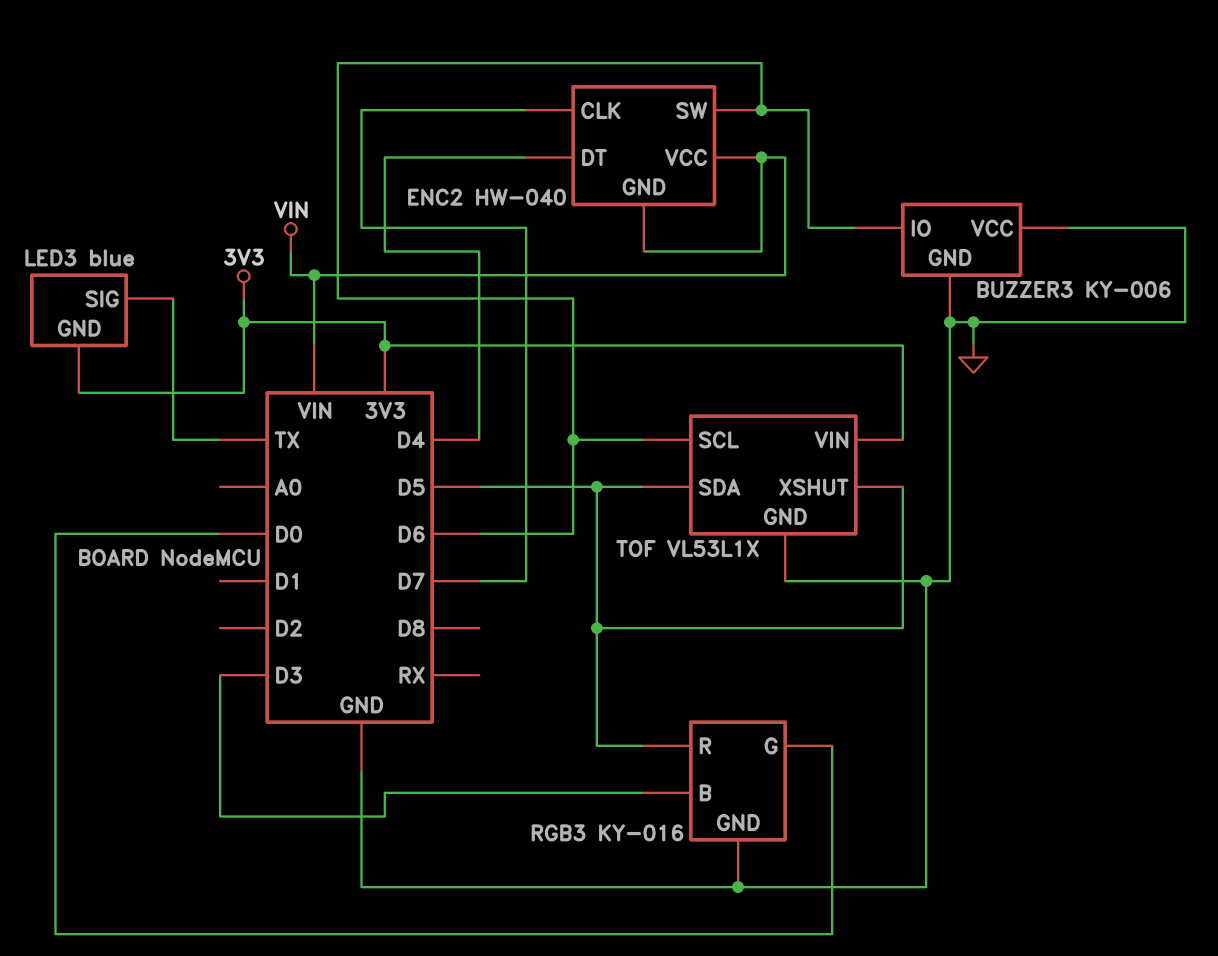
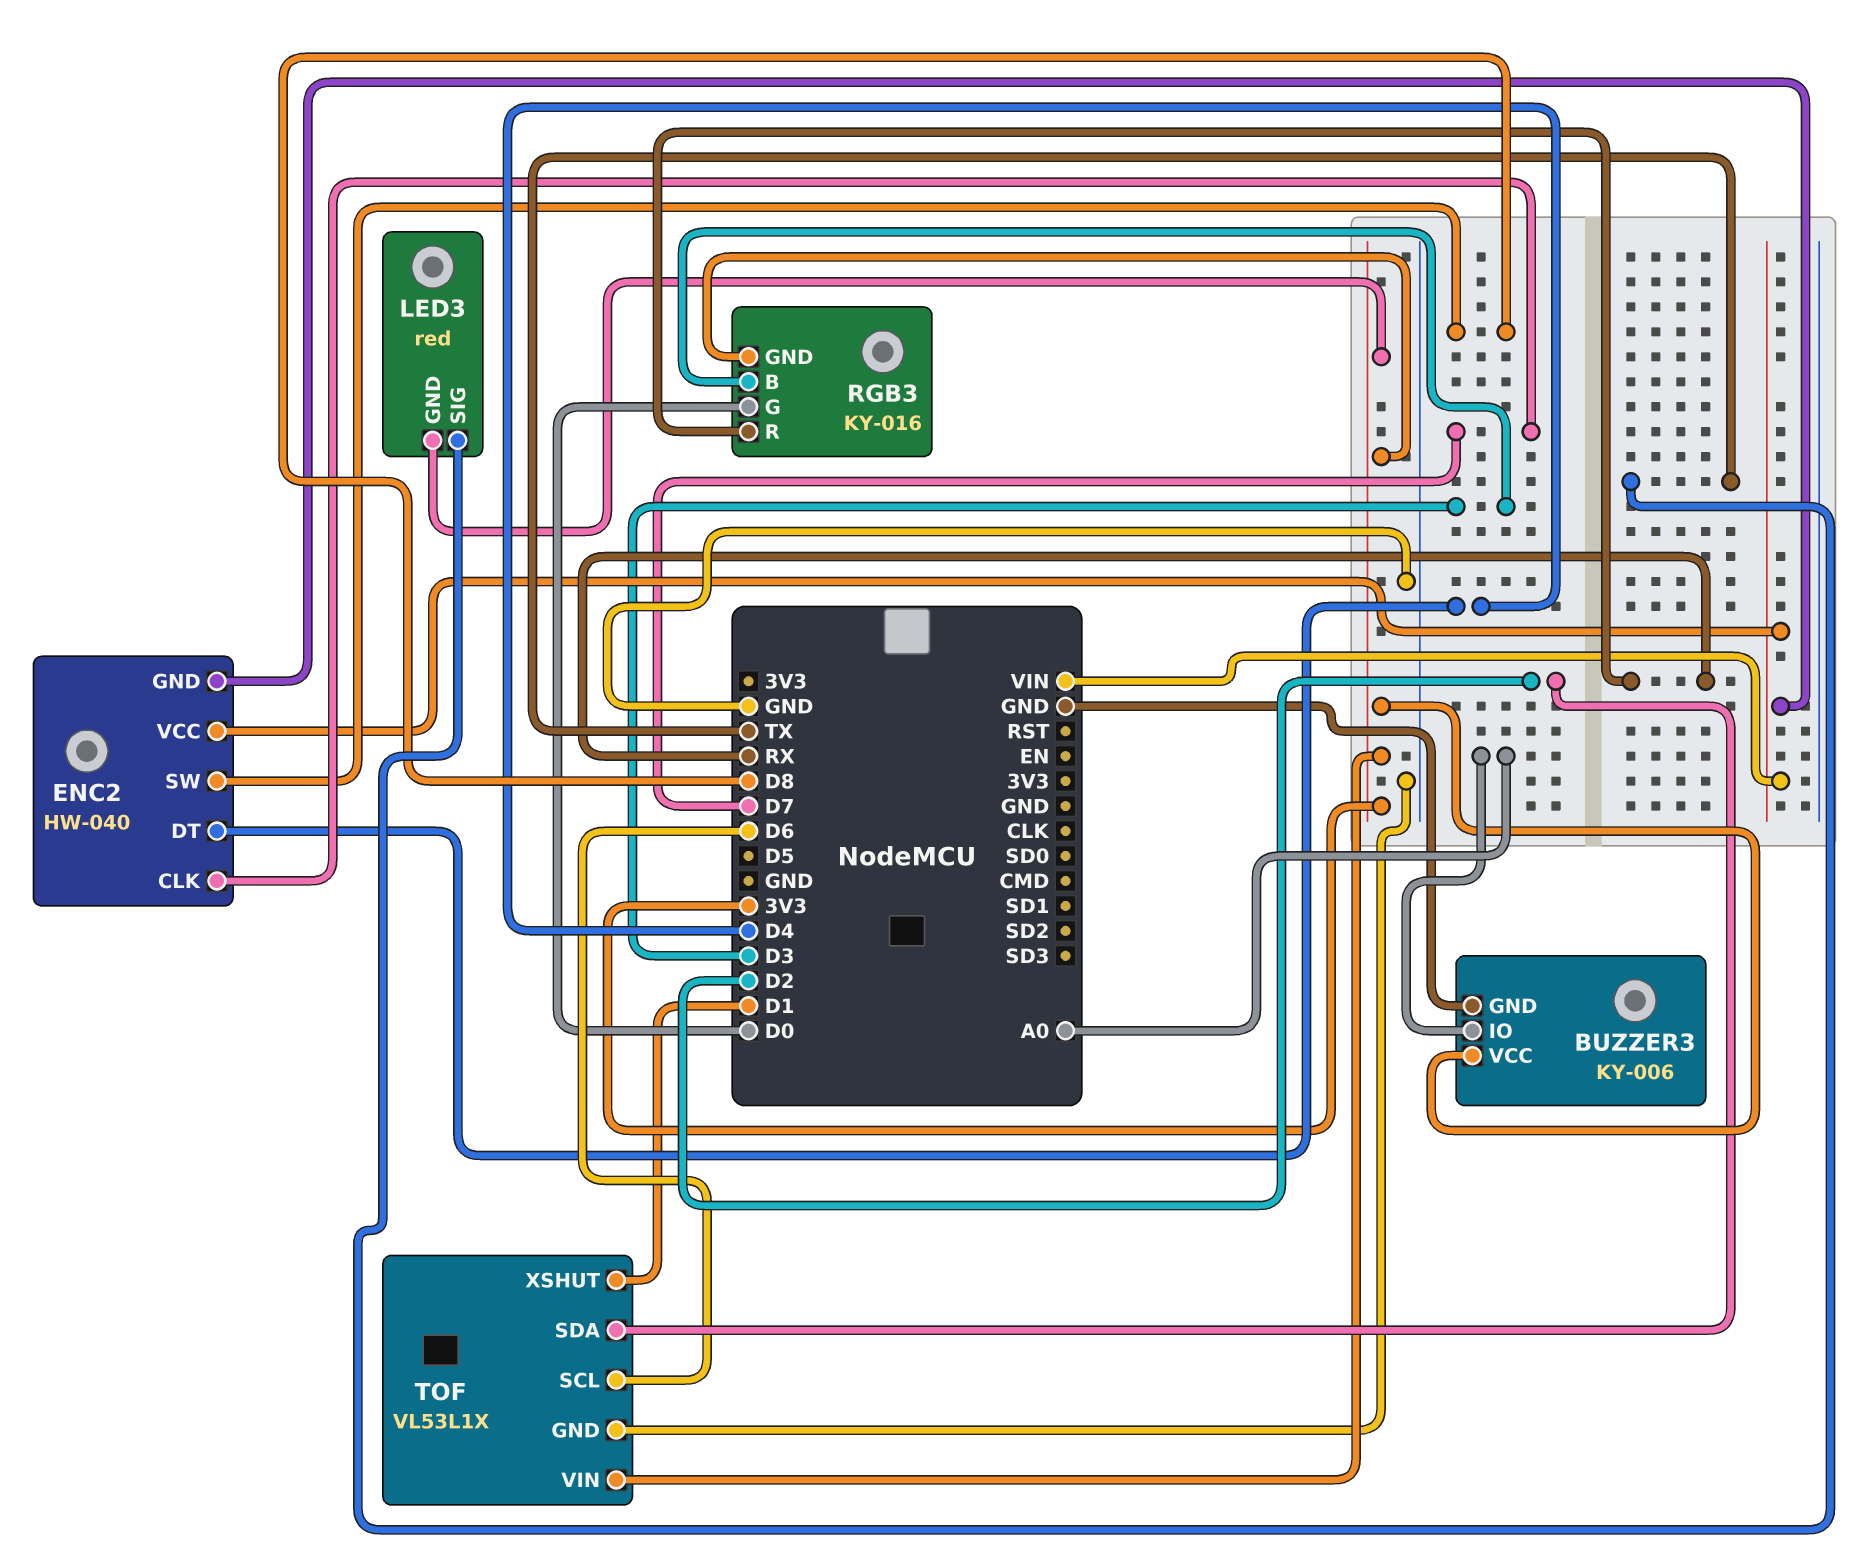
BUZZER3 pin IO: D6 -> A0
BUZZER3 pin VCC: GND -> 3V3
ENC2 pin SW: D6 -> D8
LED3: blue -> red
RGB3 pin GND: GND -> 3V3
RGB3 pin R: D5 -> RX
TOF pin SDA: D5 -> D2
TOF pin XSHUT: D5 -> D1

